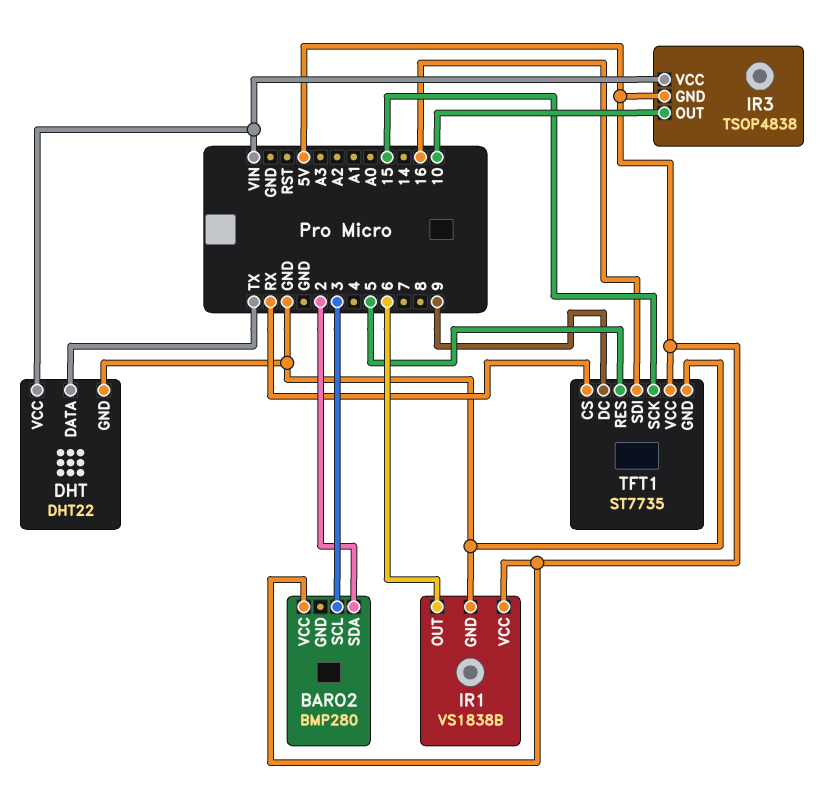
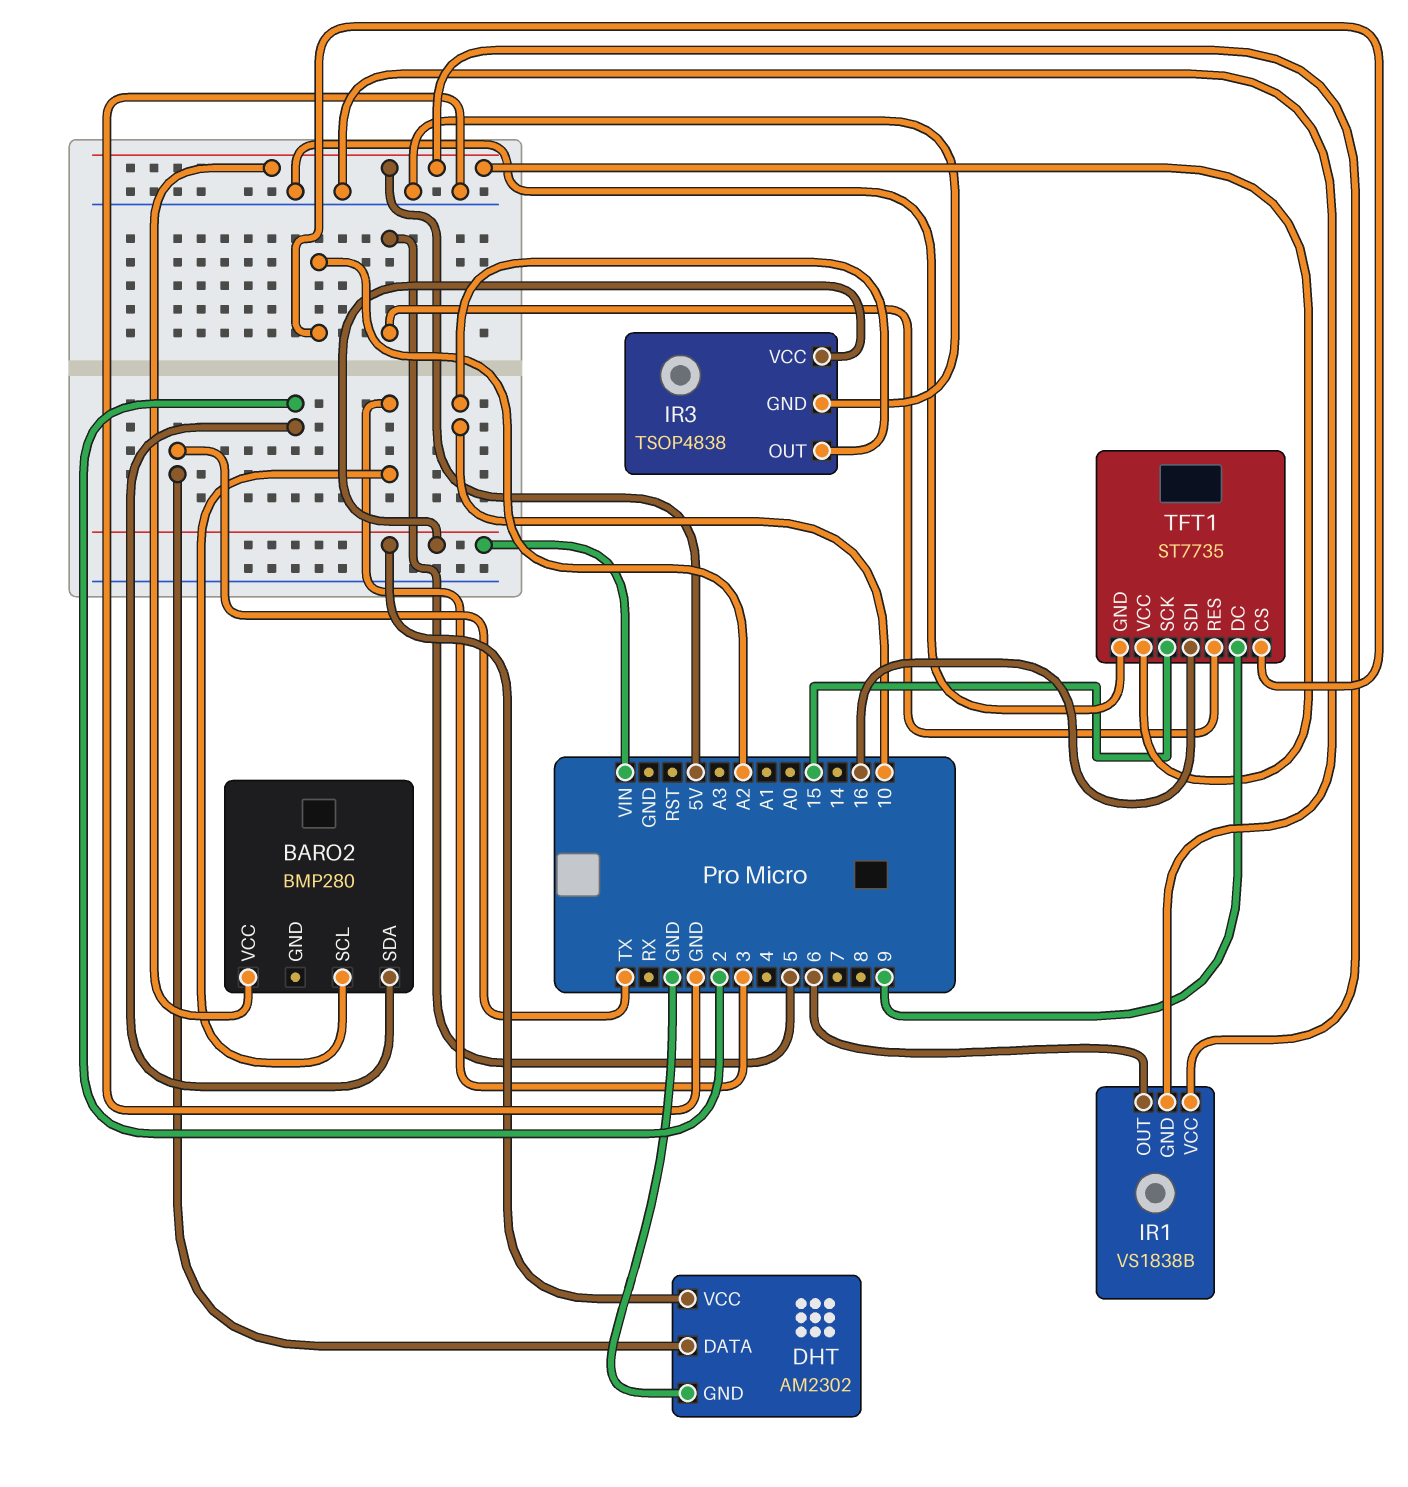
DHT: DHT22 -> AM2302
IR3 pin GND: 5V -> GND
TFT1 pin CS: RX -> A2

